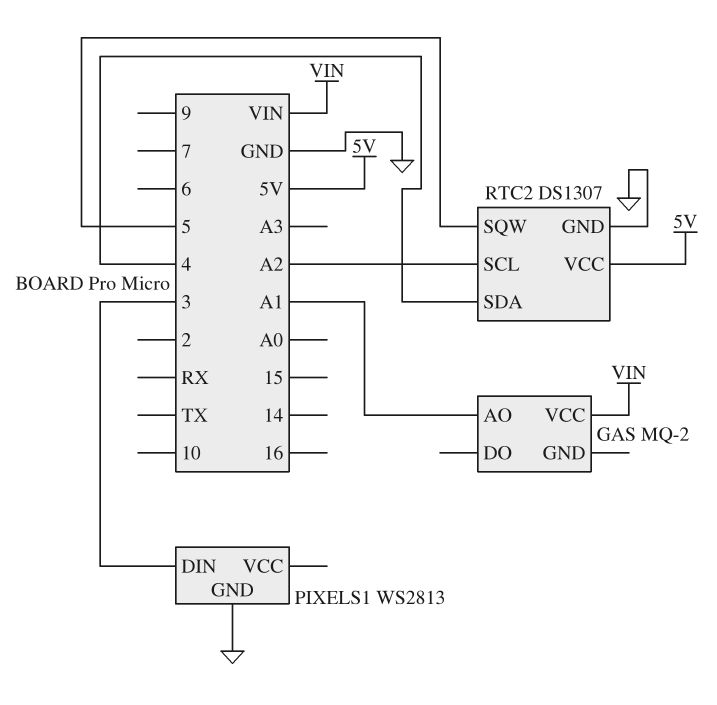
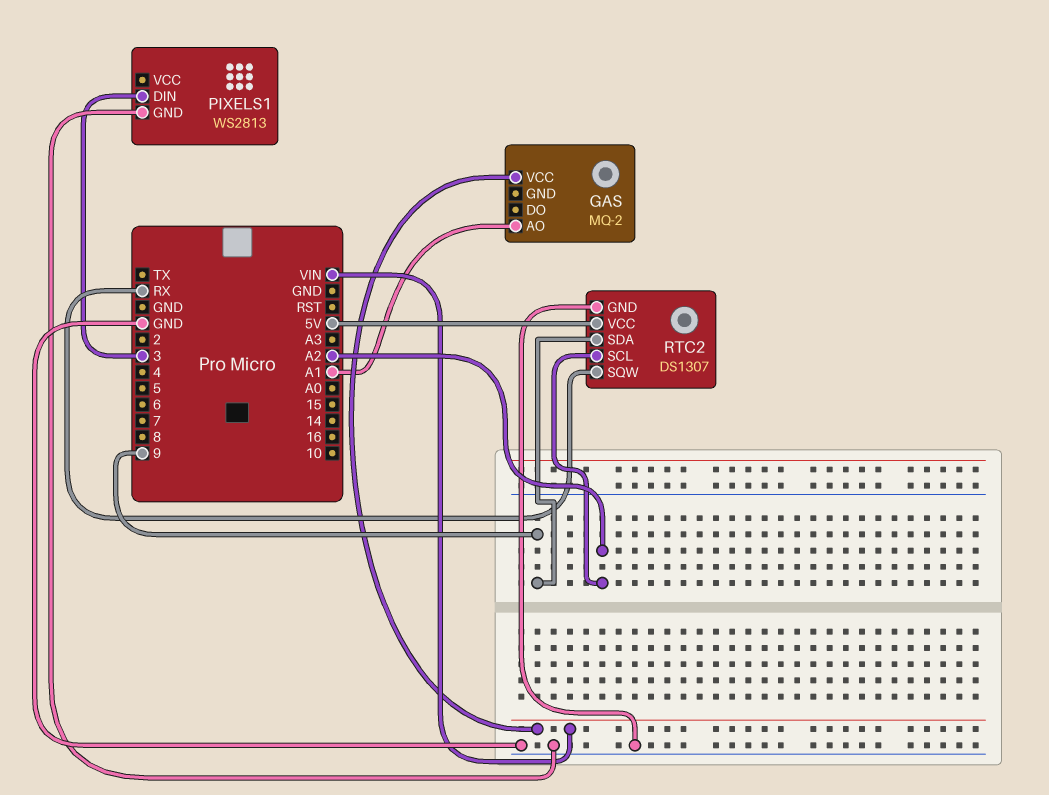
RTC2 pin SDA: 4 -> 9
RTC2 pin SQW: 5 -> RX

